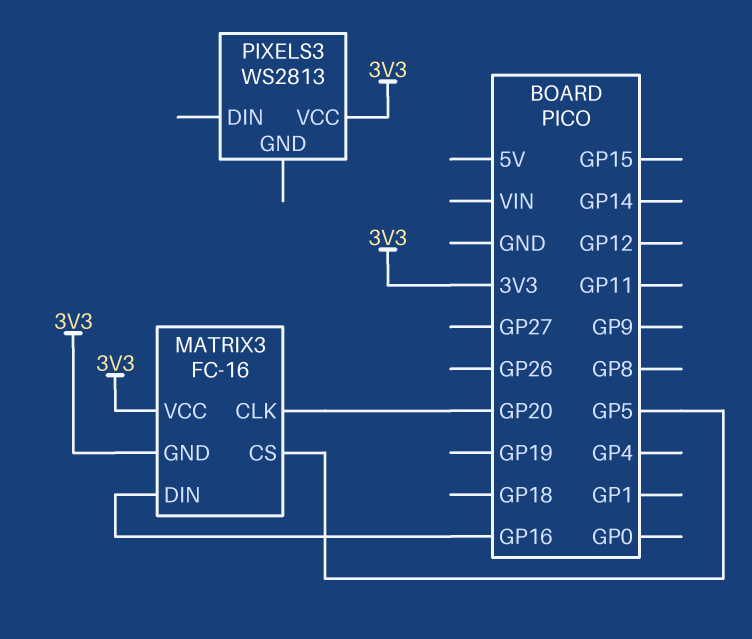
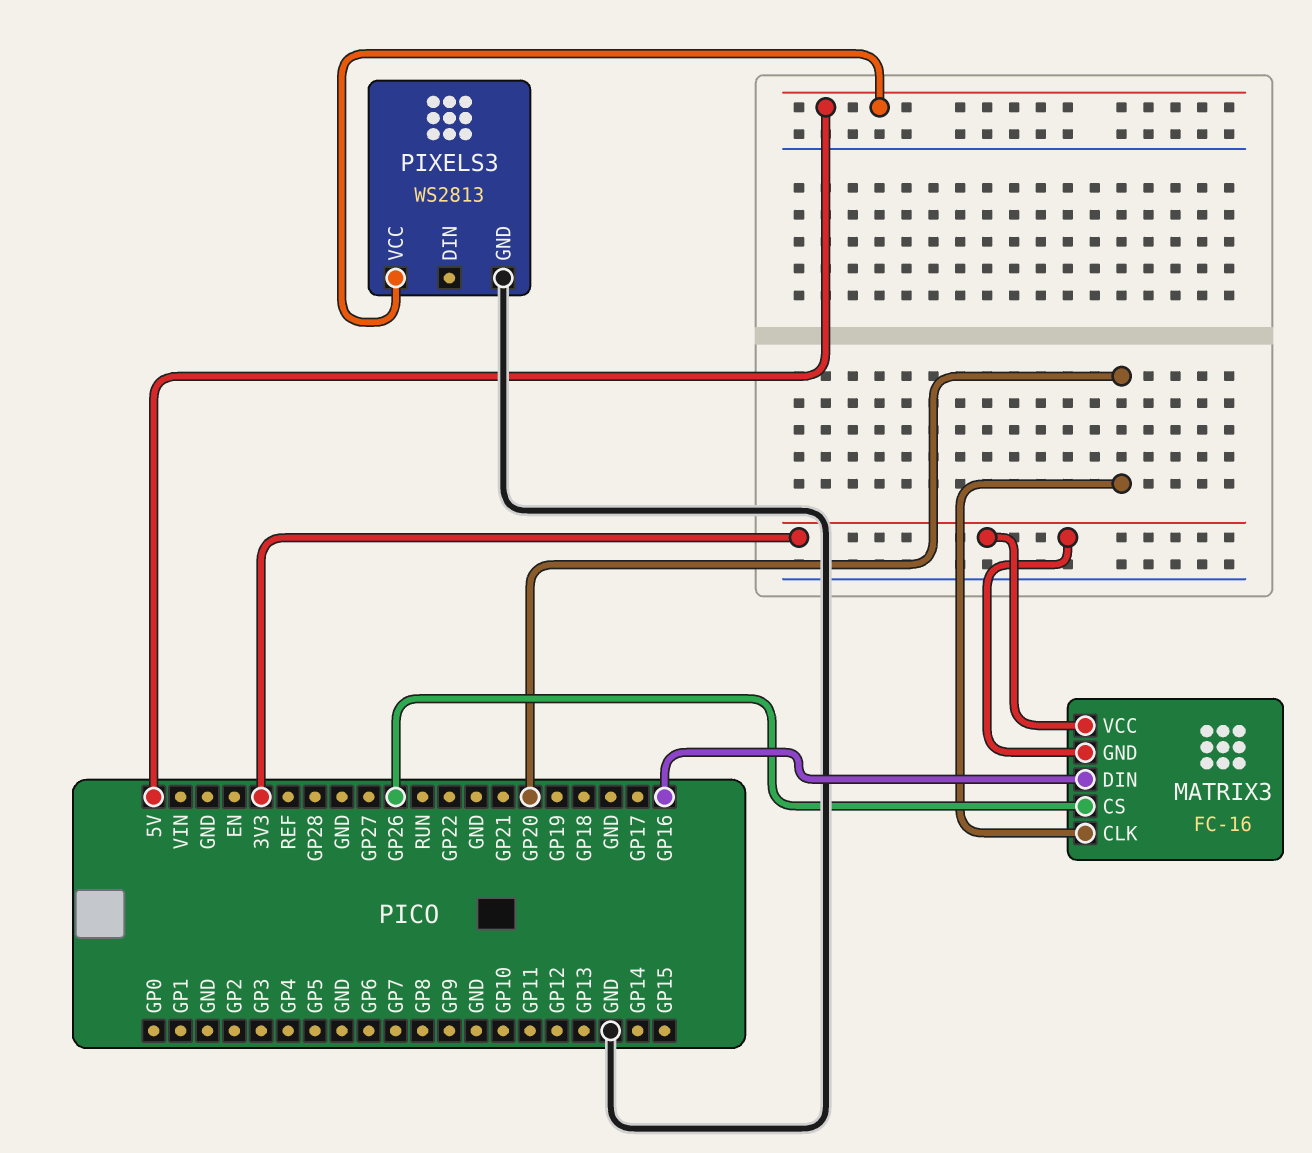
MATRIX3 pin CS: GP5 -> GP26
PIXELS3 pin GND: none -> GND
PIXELS3 pin VCC: 3V3 -> 5V

